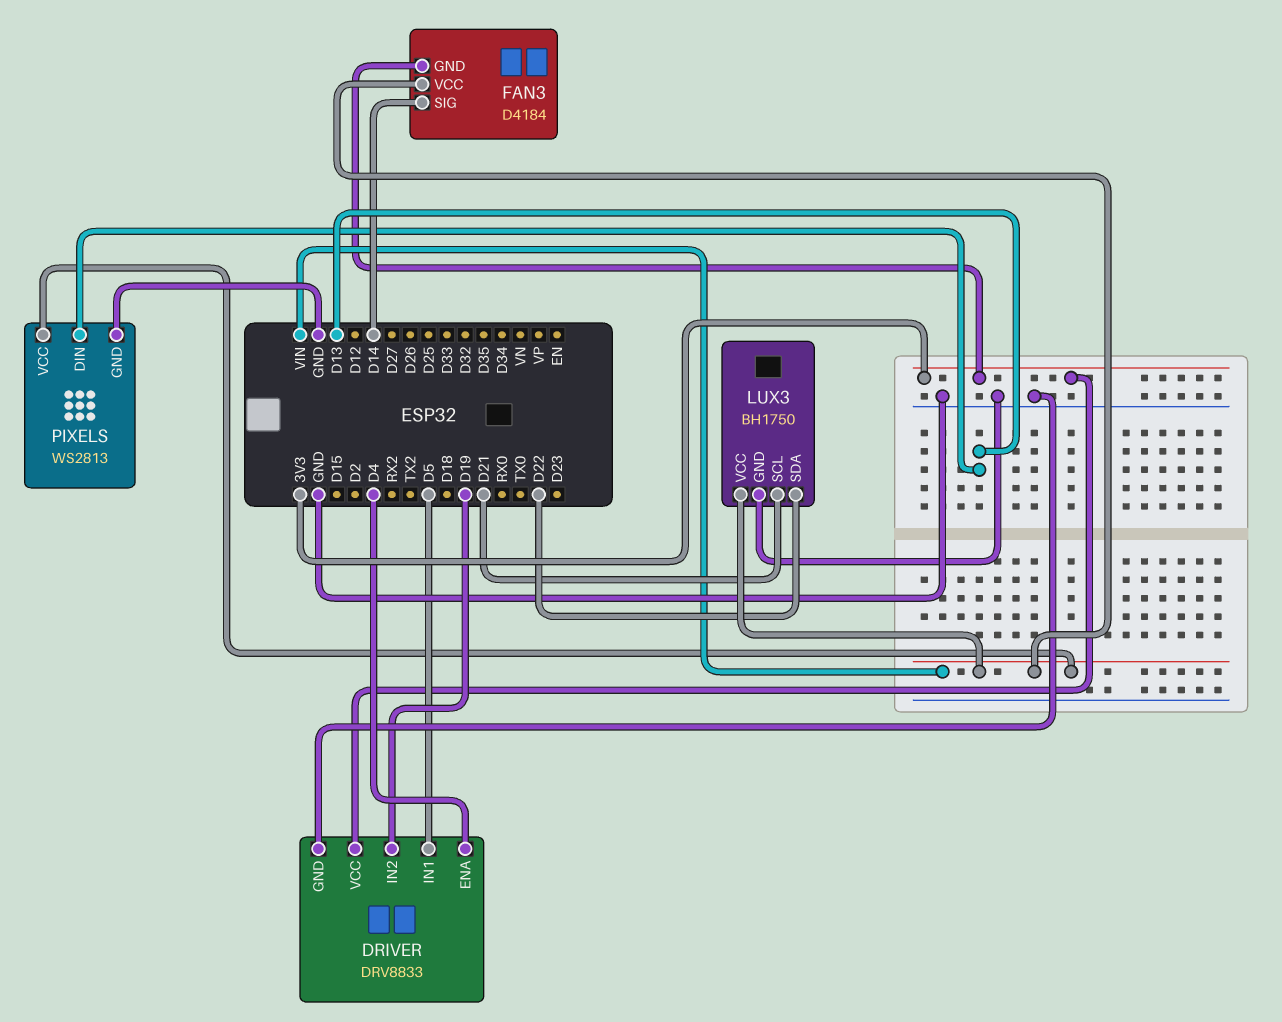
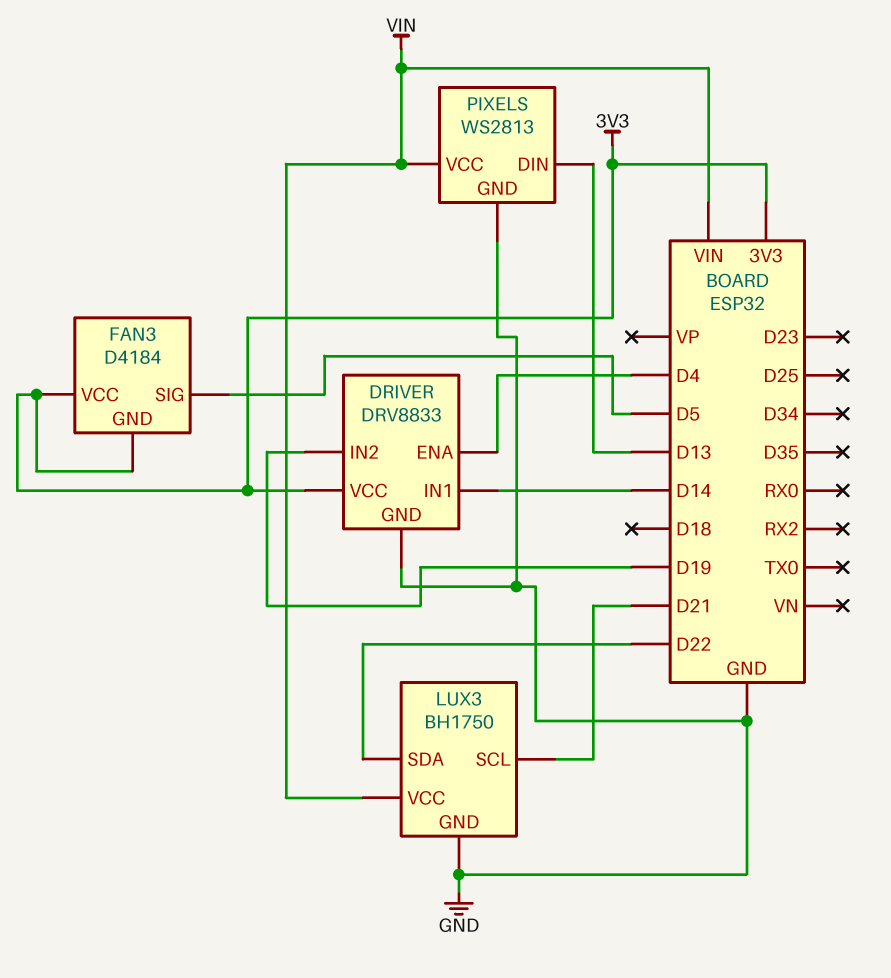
DRIVER pin IN1: D5 -> D14
FAN3 pin SIG: D14 -> D5
FAN3 pin VCC: VIN -> 3V3

